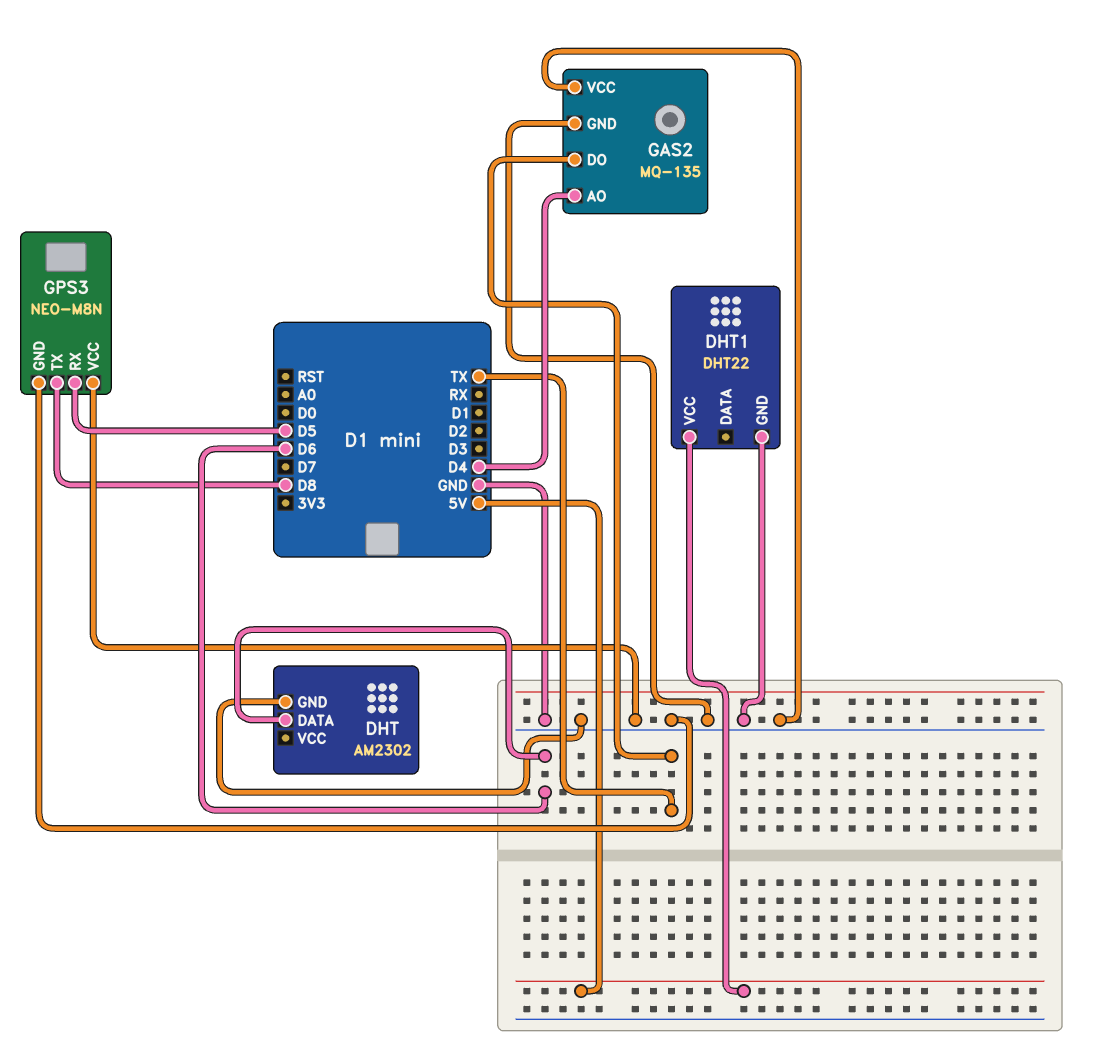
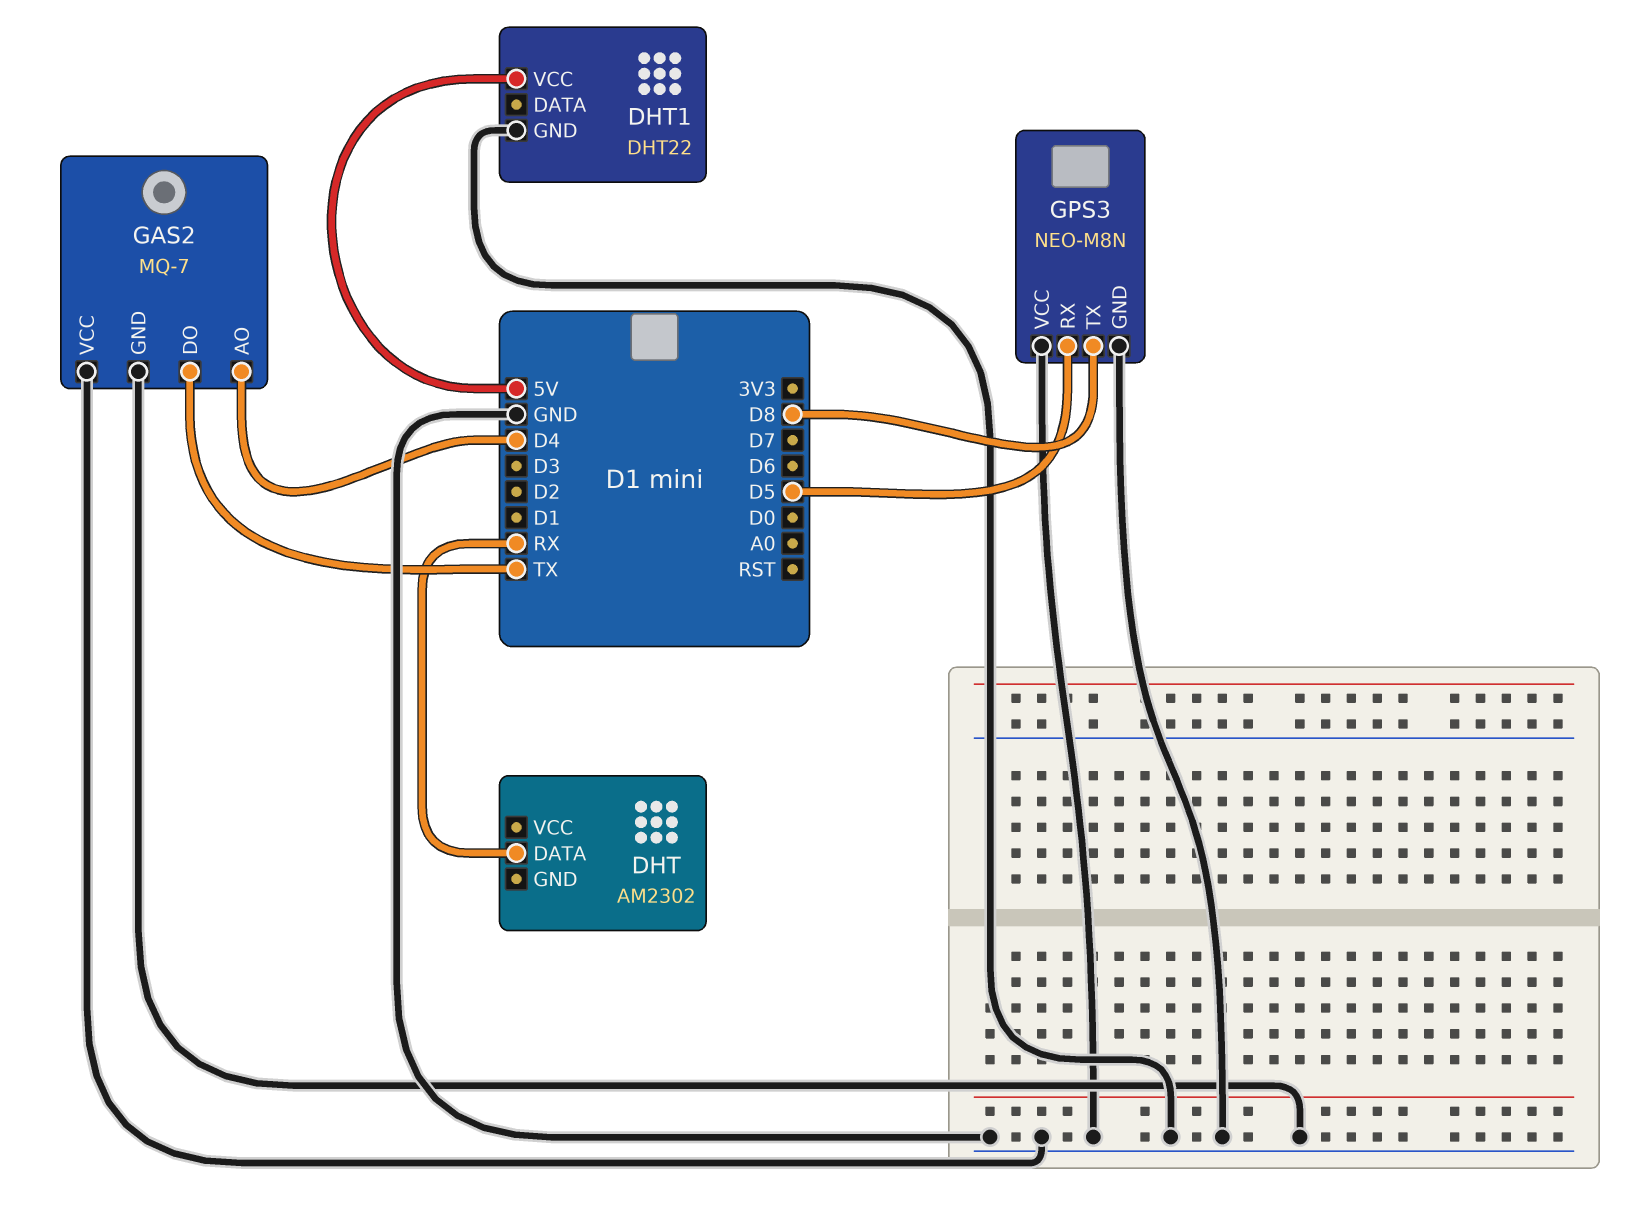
DHT pin DATA: D6 -> RX
DHT pin GND: GND -> none
GAS2: MQ-135 -> MQ-7

